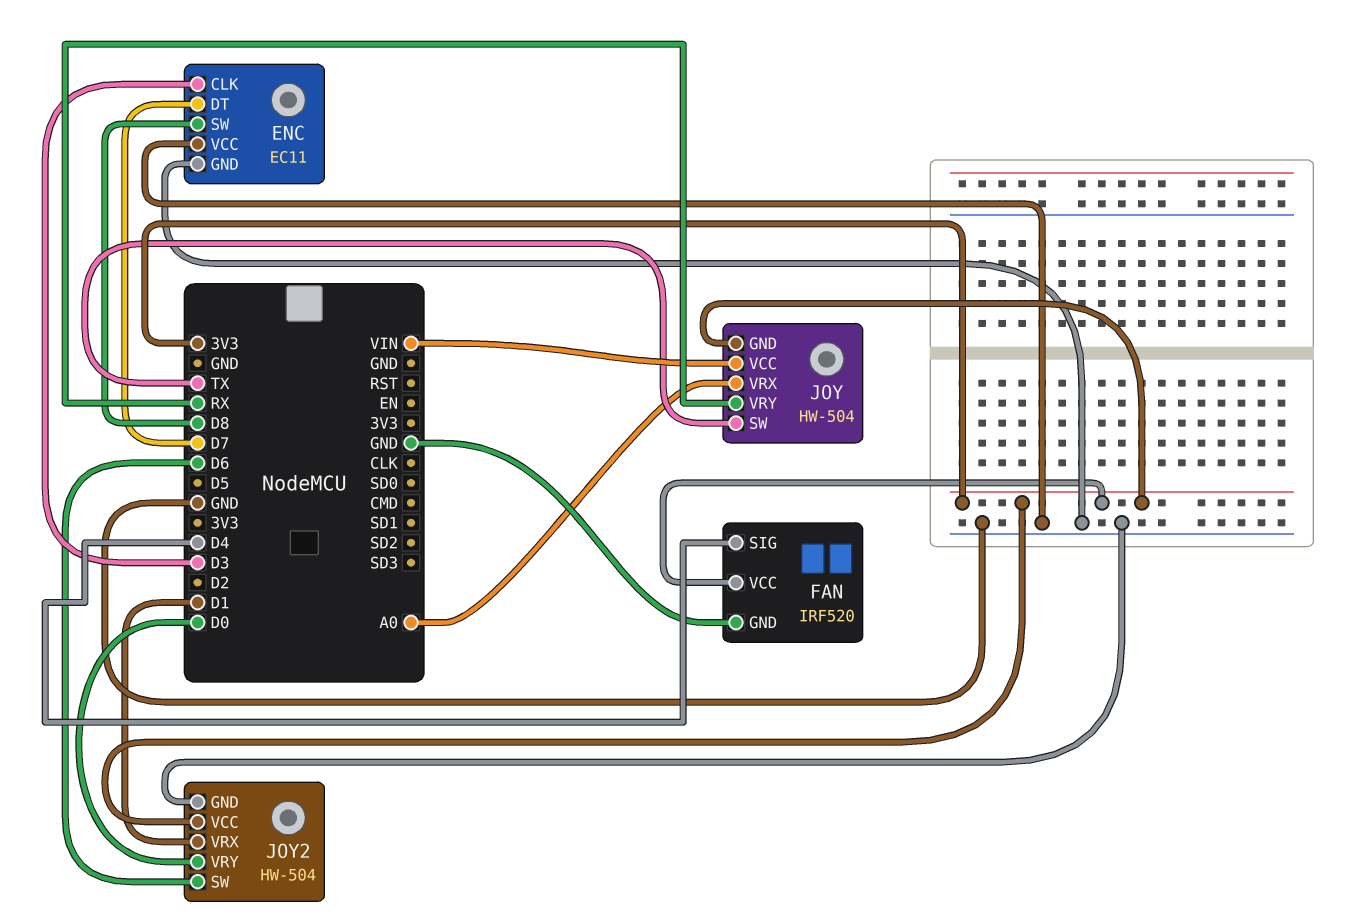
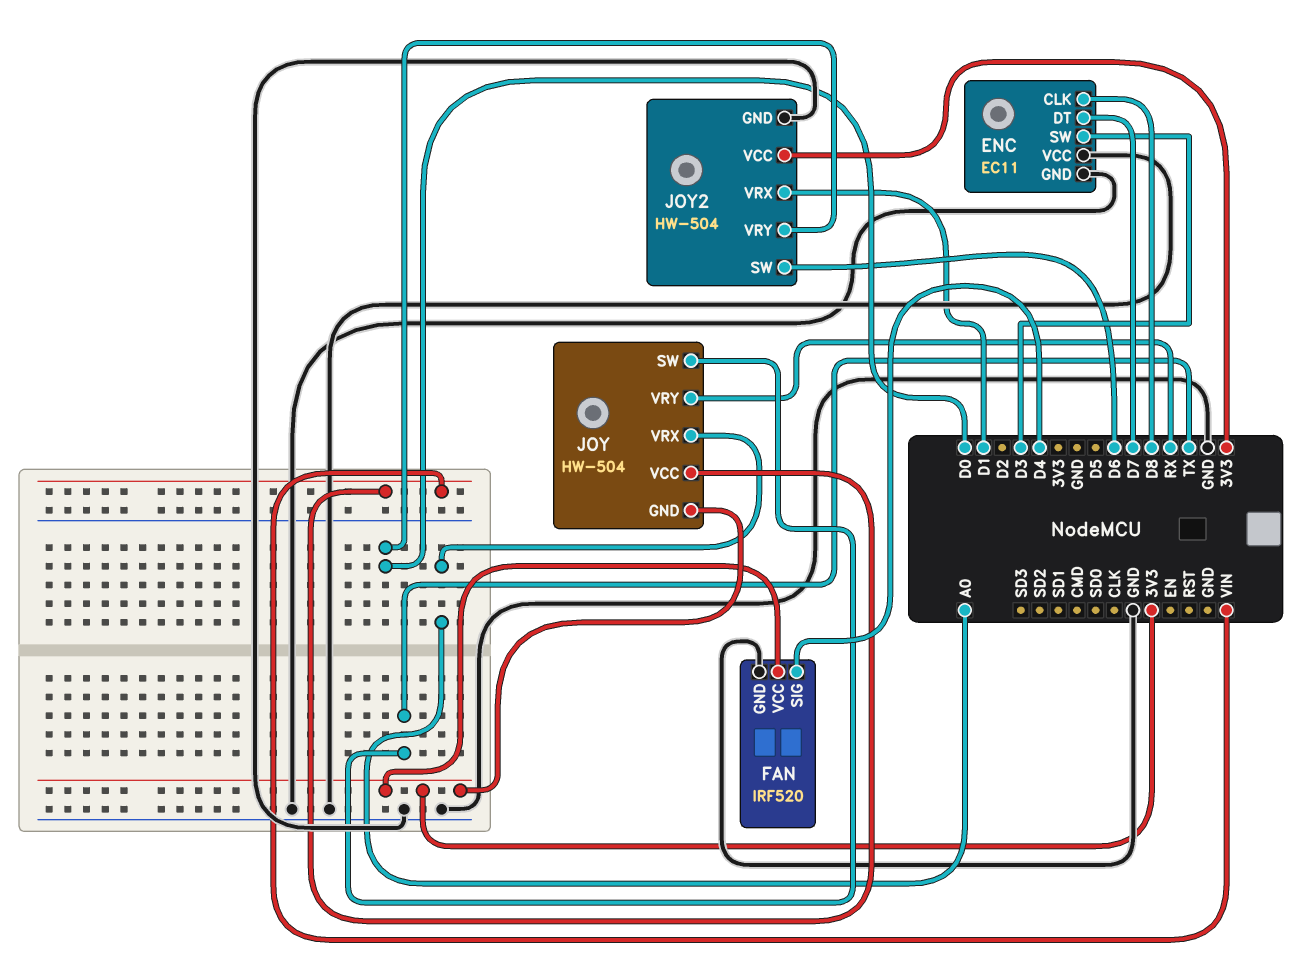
ENC pin CLK: D3 -> D8
ENC pin SW: D8 -> D3

